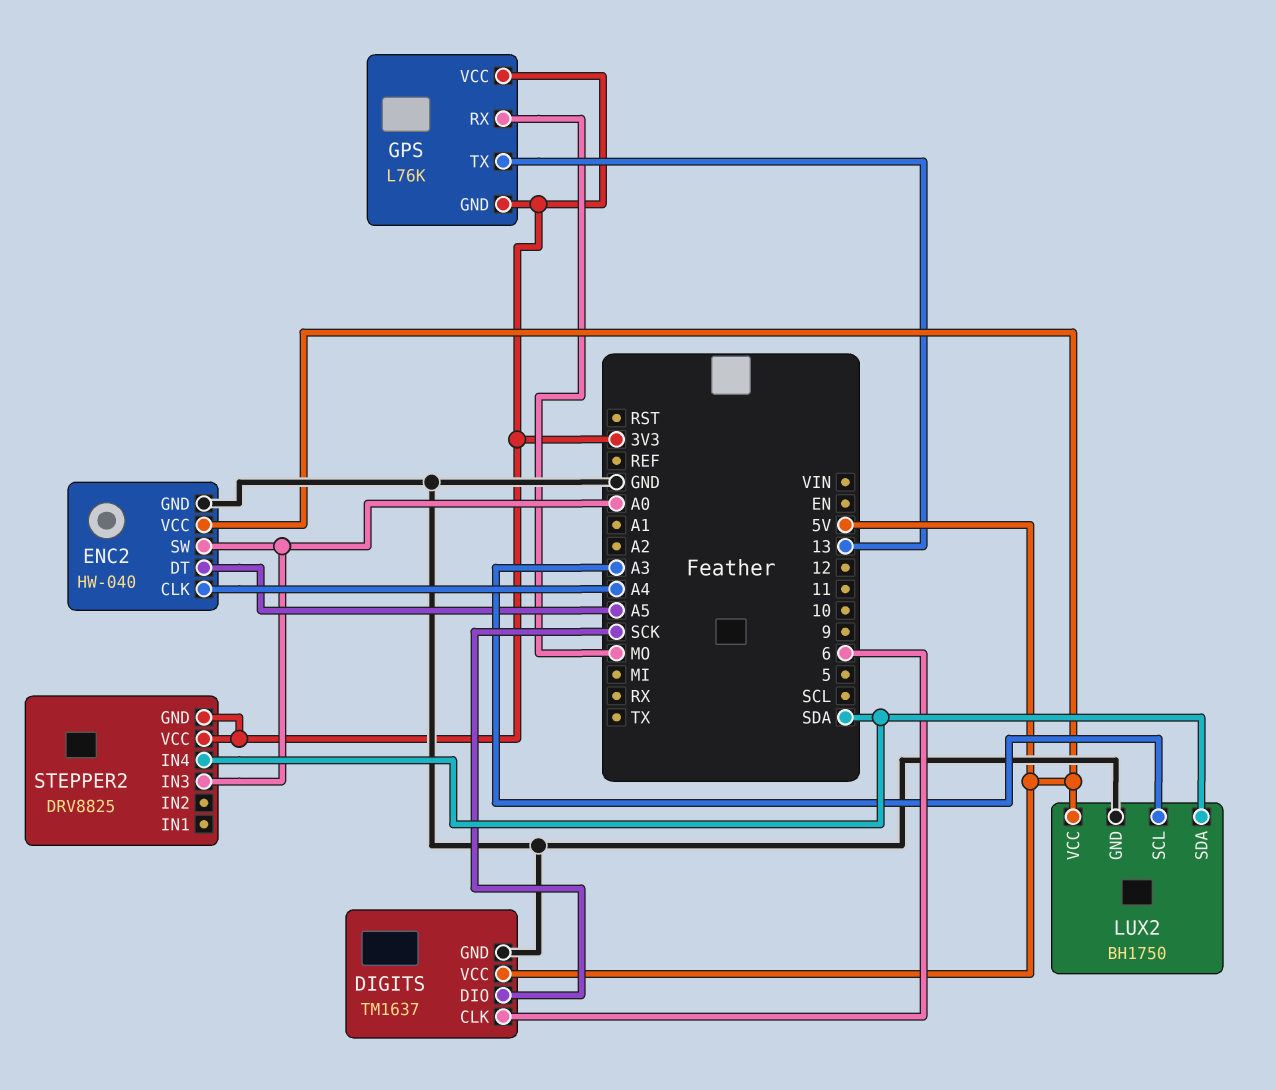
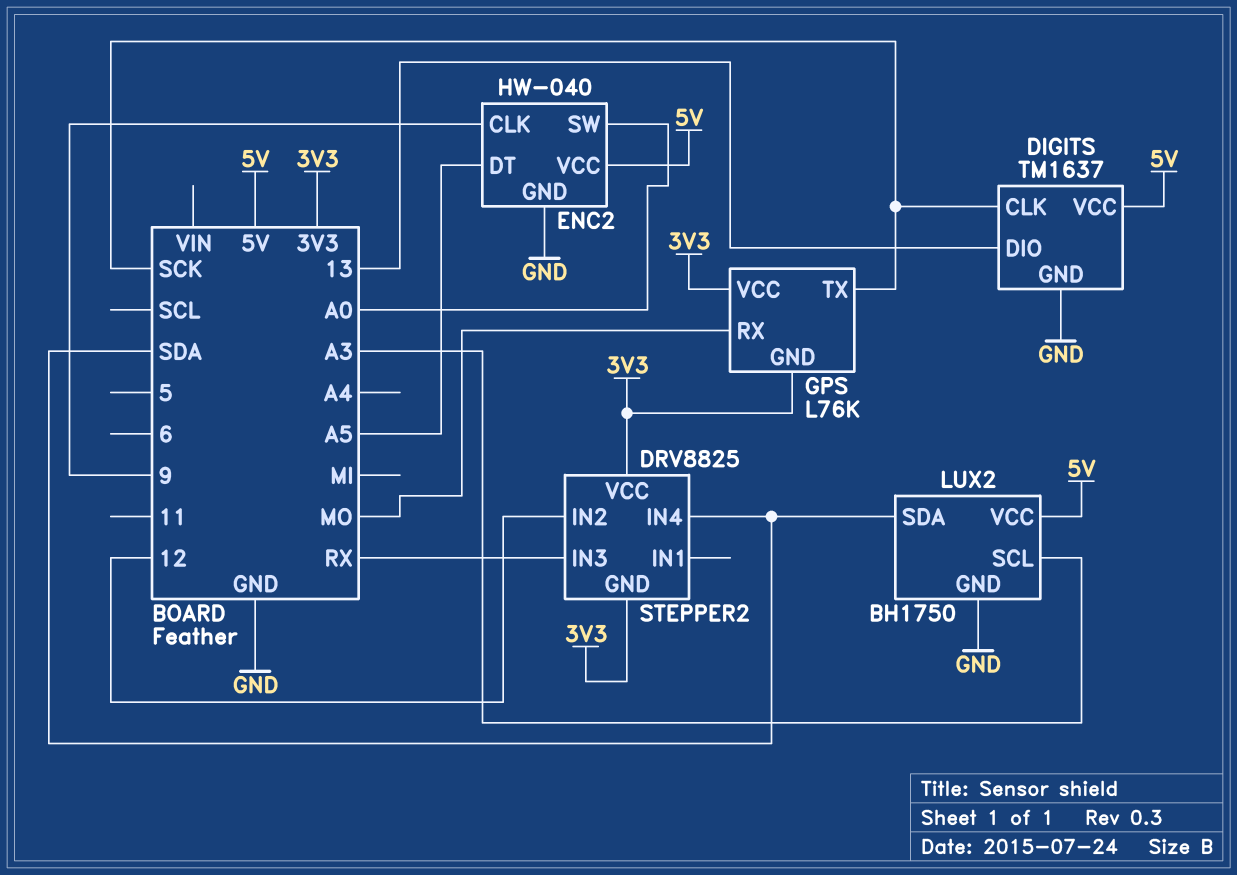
DIGITS pin CLK: 6 -> SCK
DIGITS pin DIO: SCK -> 13
ENC2 pin CLK: A4 -> 9
GPS pin TX: 13 -> SCK
STEPPER2 pin IN2: none -> 12
STEPPER2 pin IN3: A0 -> RX

